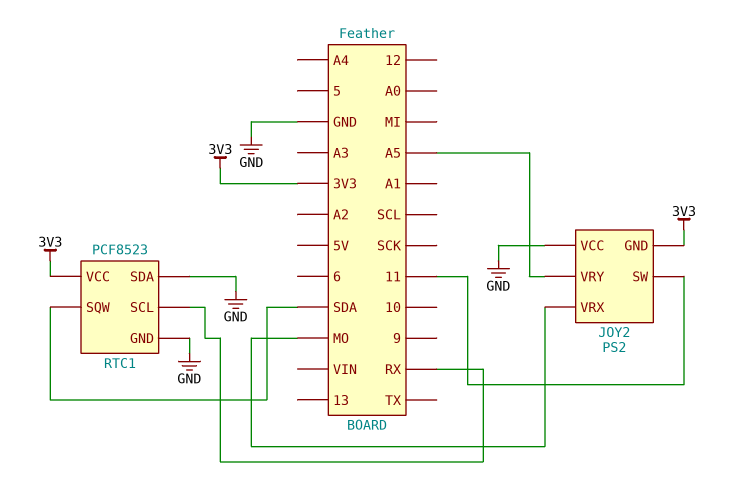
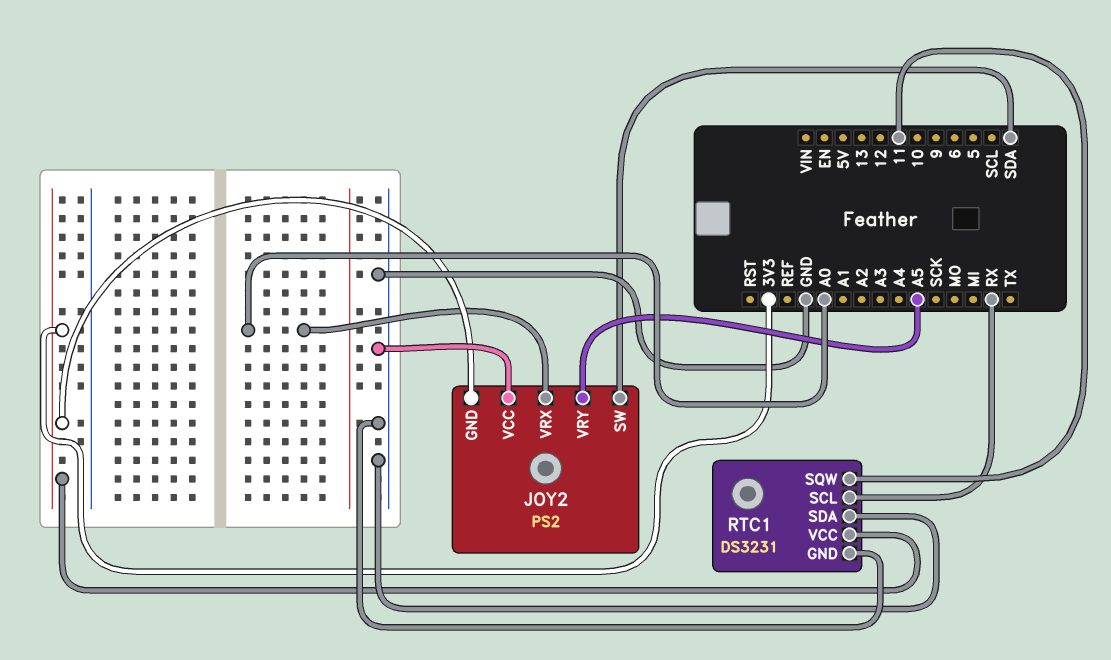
JOY2 pin SW: 11 -> SDA
JOY2 pin VRX: MO -> A0
RTC1: PCF8523 -> DS3231
RTC1 pin SQW: SDA -> 11

